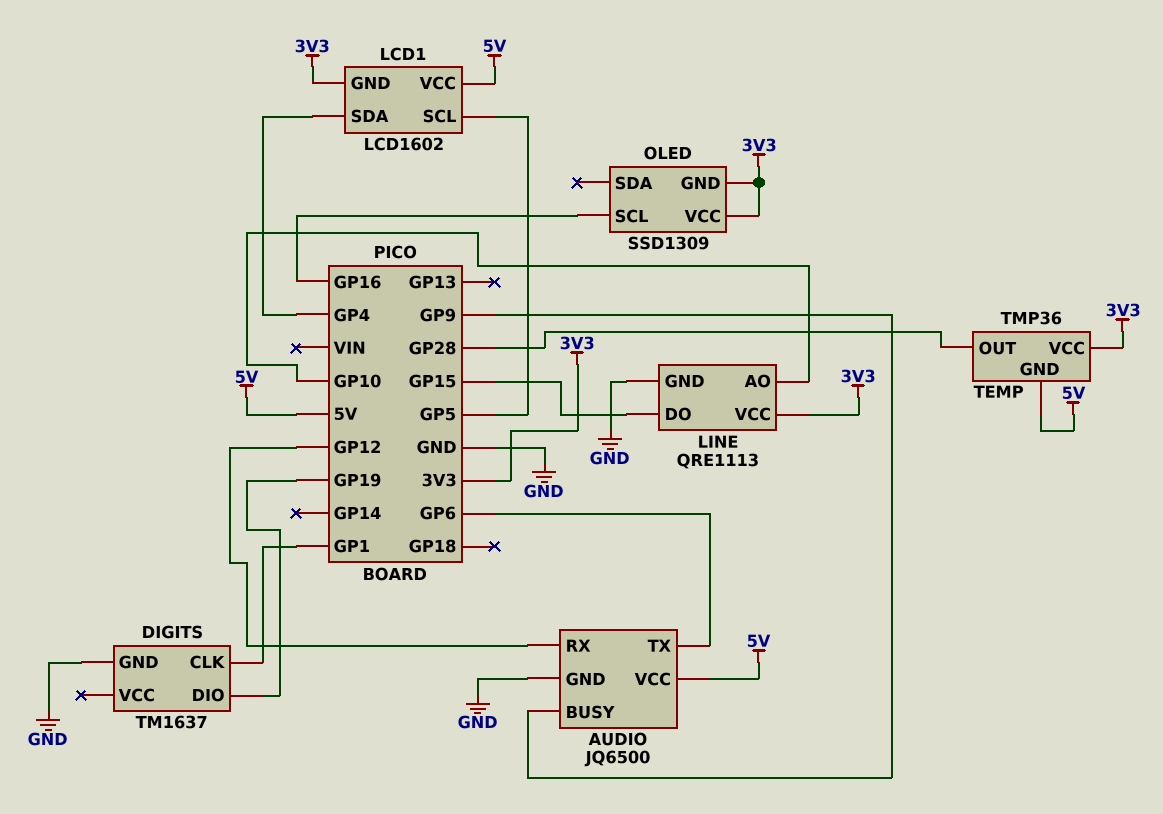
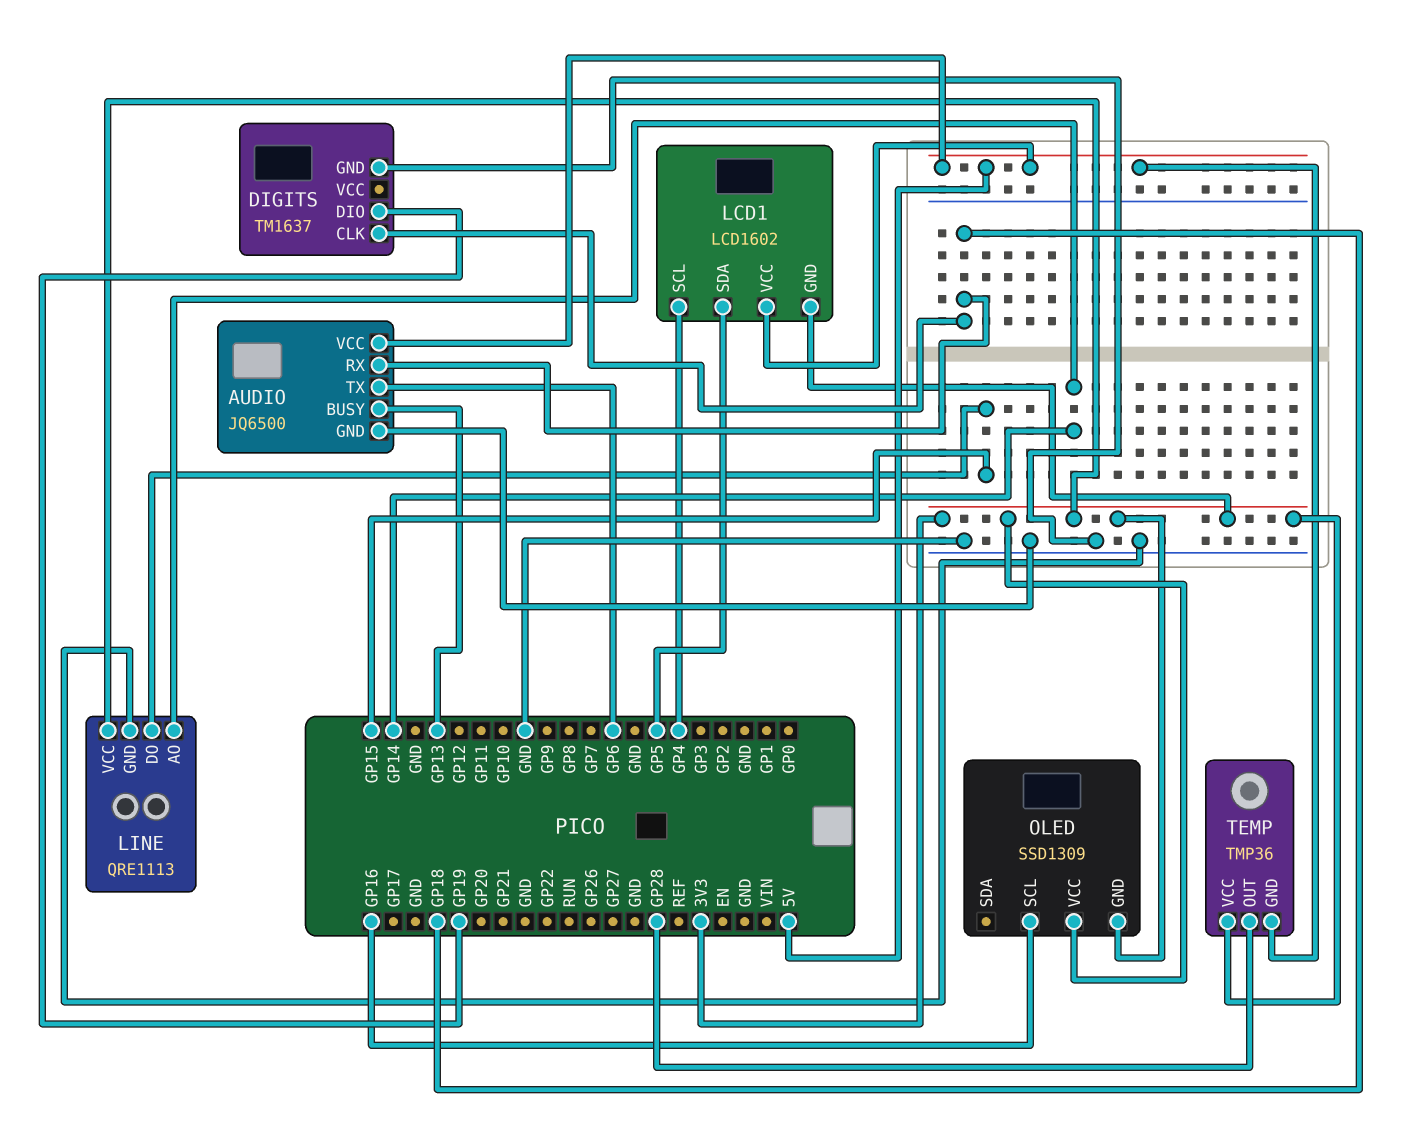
AUDIO pin BUSY: GP9 -> GP13
AUDIO pin RX: GP12 -> GP18
DIGITS pin CLK: GP1 -> GP18
LCD1 pin SCL: GP5 -> GP4
LCD1 pin SDA: GP4 -> GP5
LINE pin AO: GP10 -> GP14

